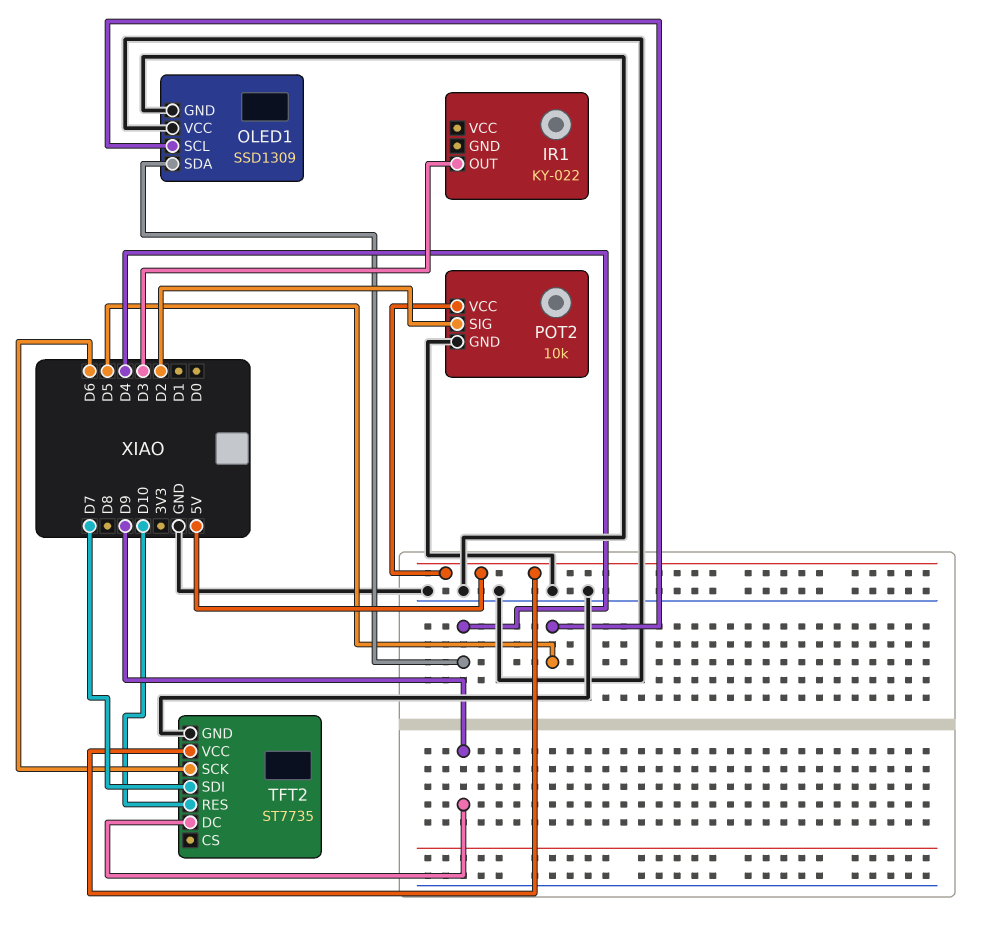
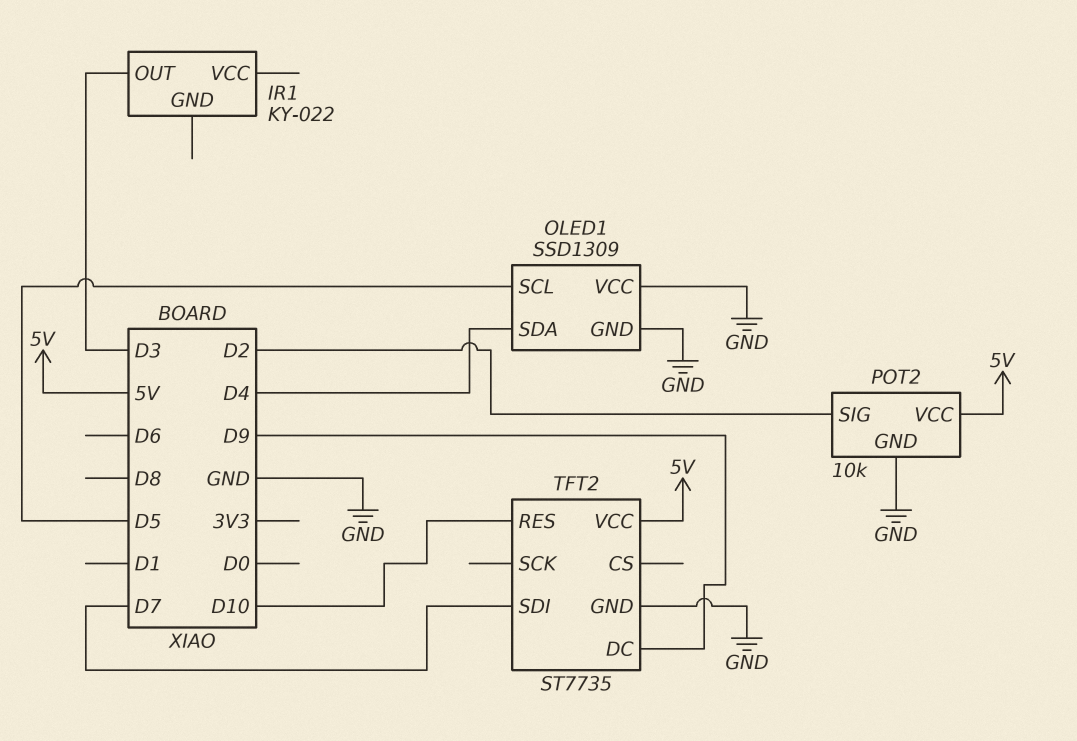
TFT2 pin SCK: D6 -> none

